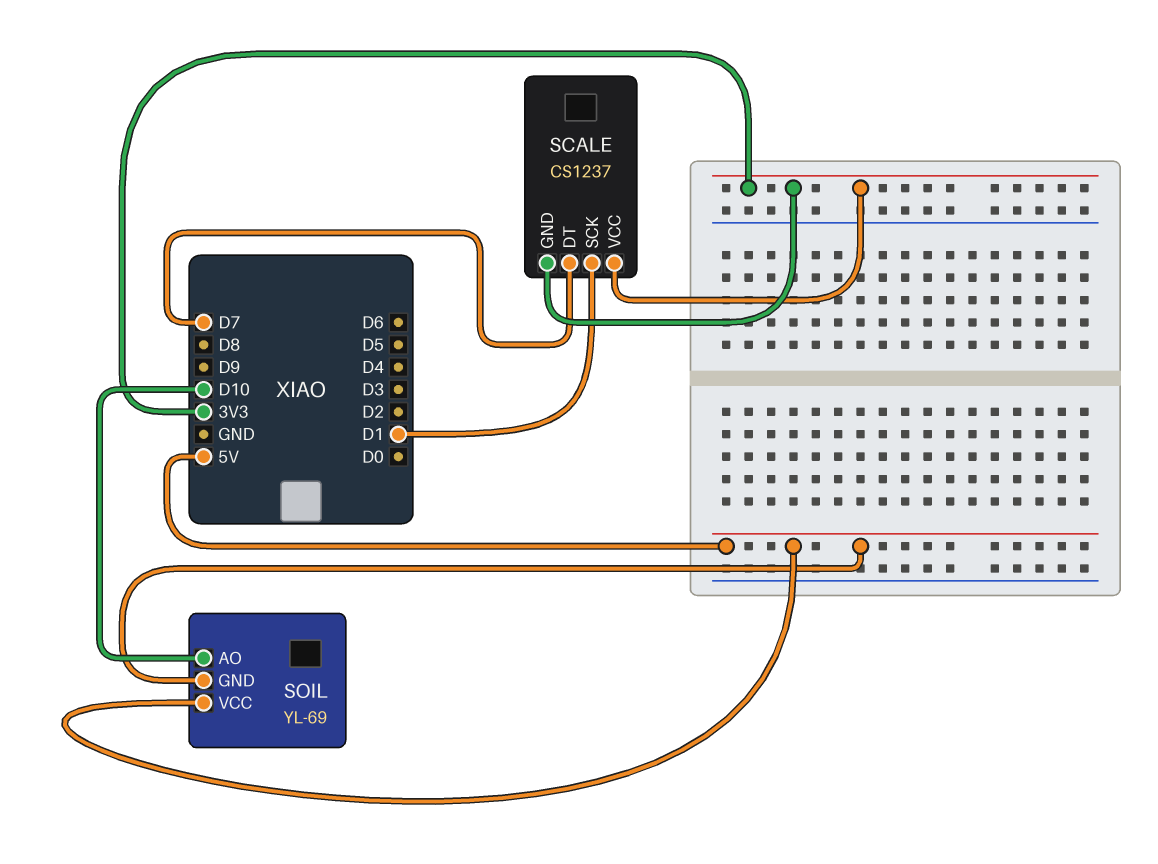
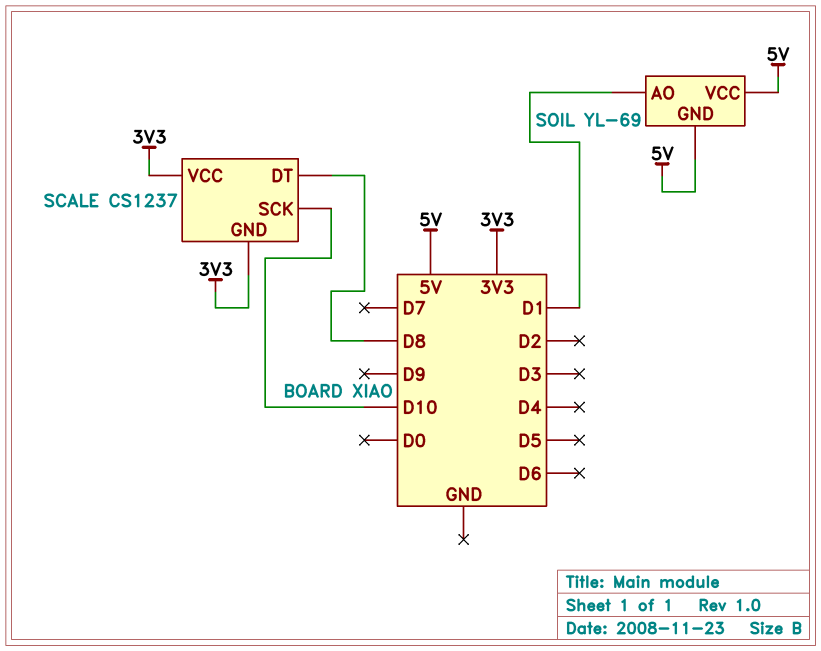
SCALE pin DT: D7 -> D8
SCALE pin SCK: D1 -> D10
SOIL pin AO: D10 -> D1

